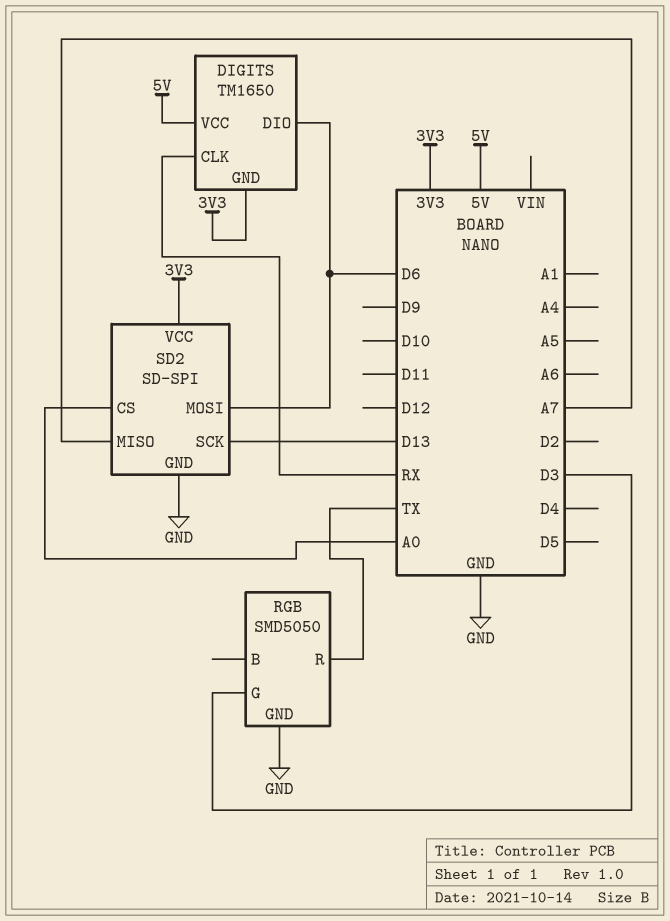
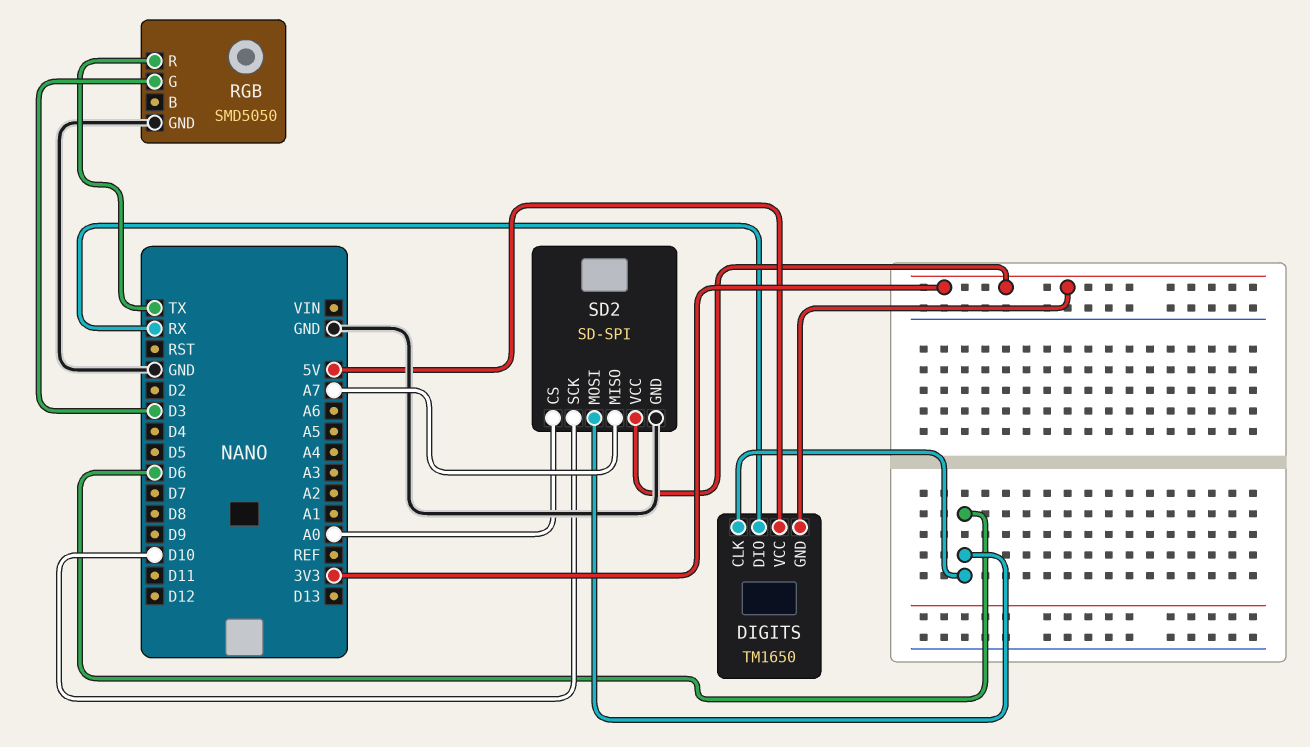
DIGITS pin CLK: RX -> D6
DIGITS pin DIO: D6 -> RX
SD2 pin SCK: D13 -> D10

